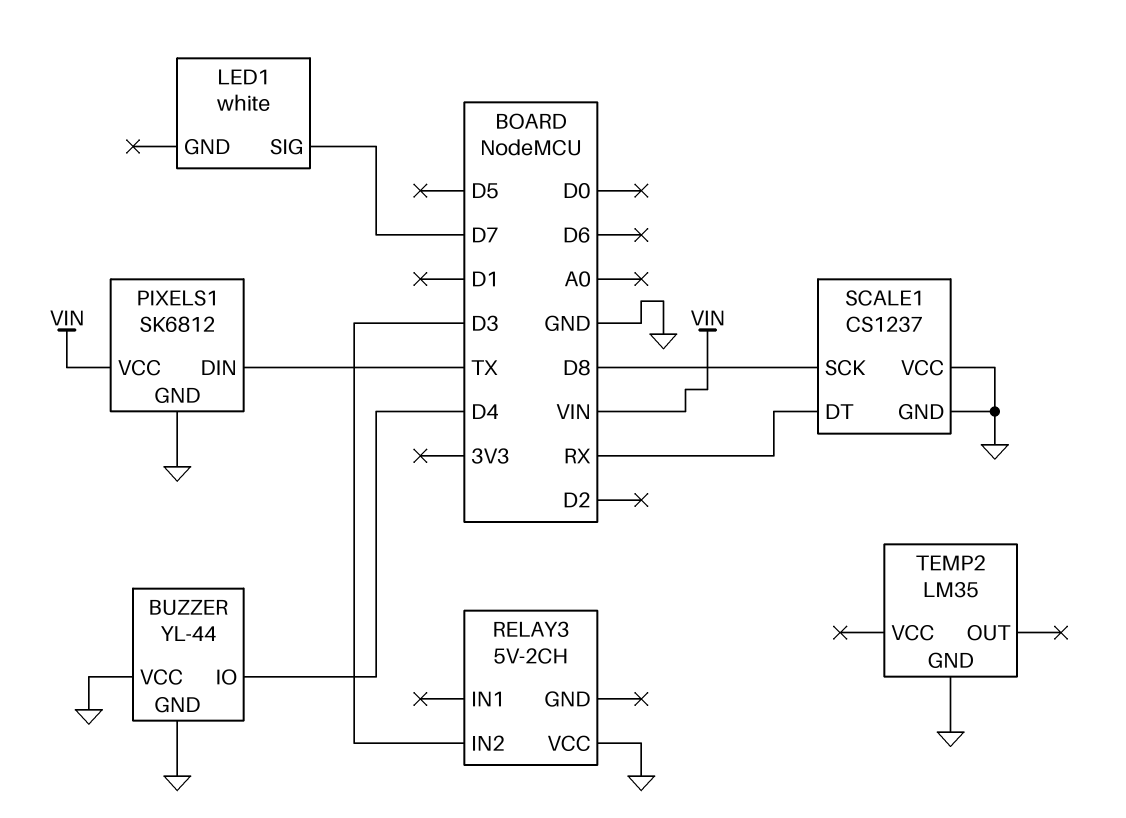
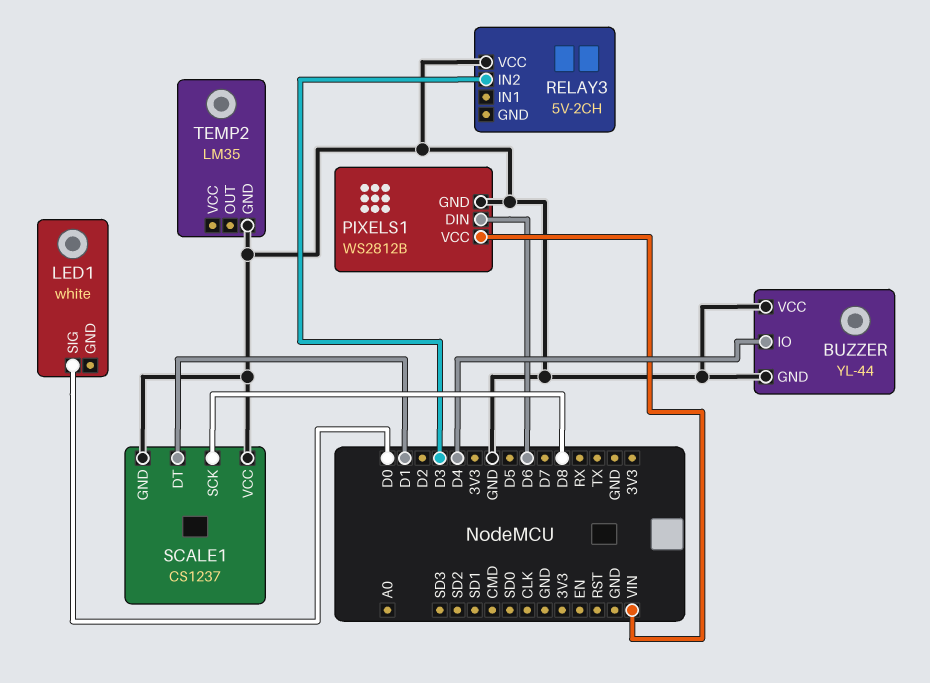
LED1 pin SIG: D7 -> D0
PIXELS1: SK6812 -> WS2812B
PIXELS1 pin DIN: TX -> D6
SCALE1 pin DT: RX -> D1

